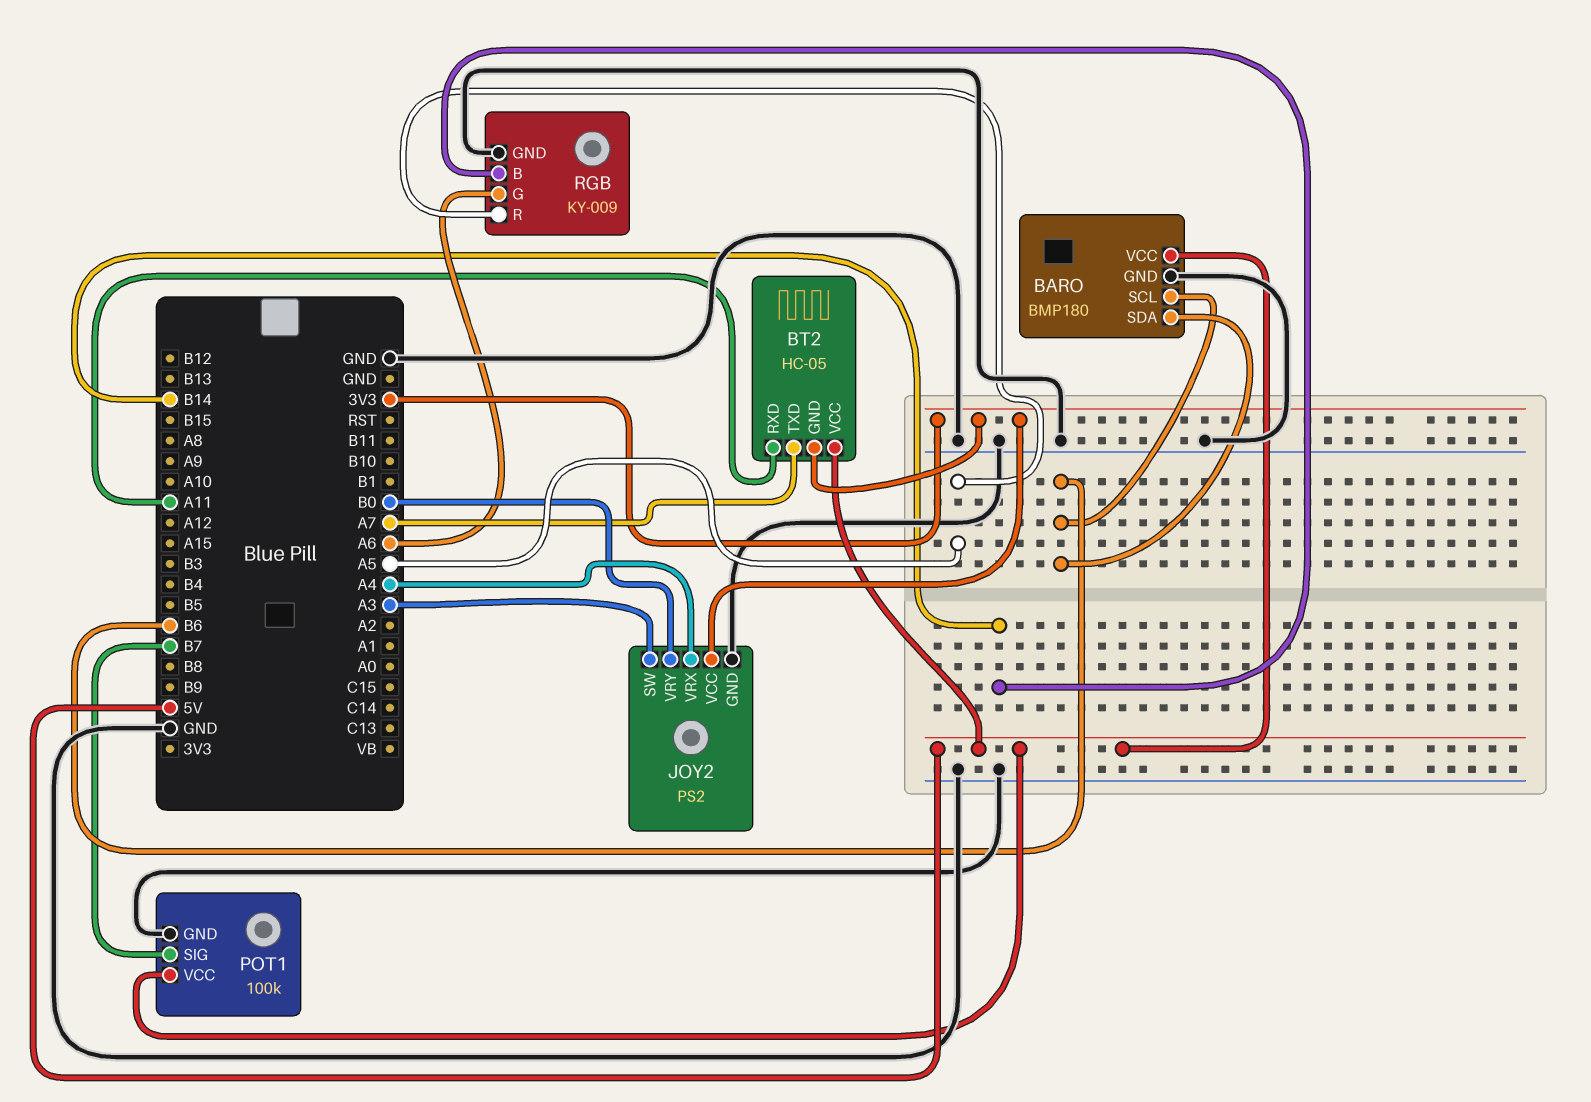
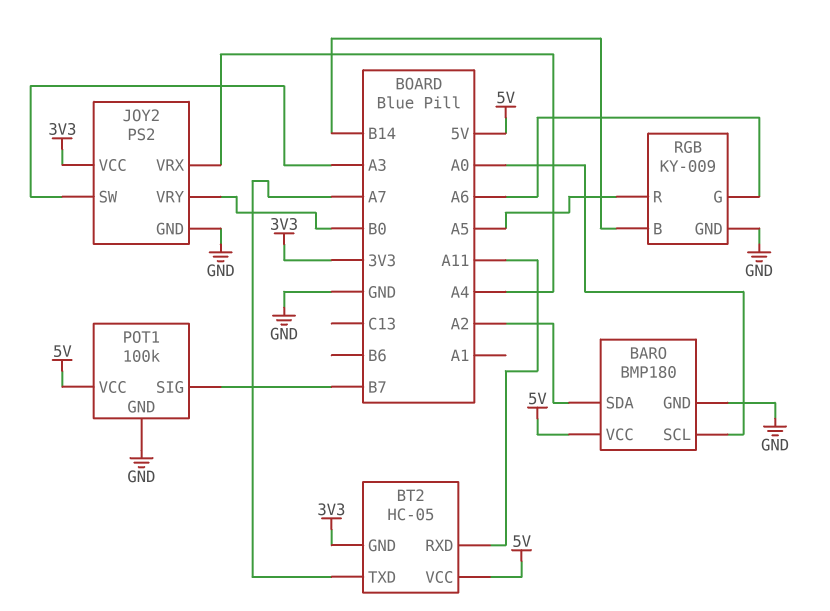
BARO pin SCL: B6 -> A0
BARO pin SDA: B6 -> A2

